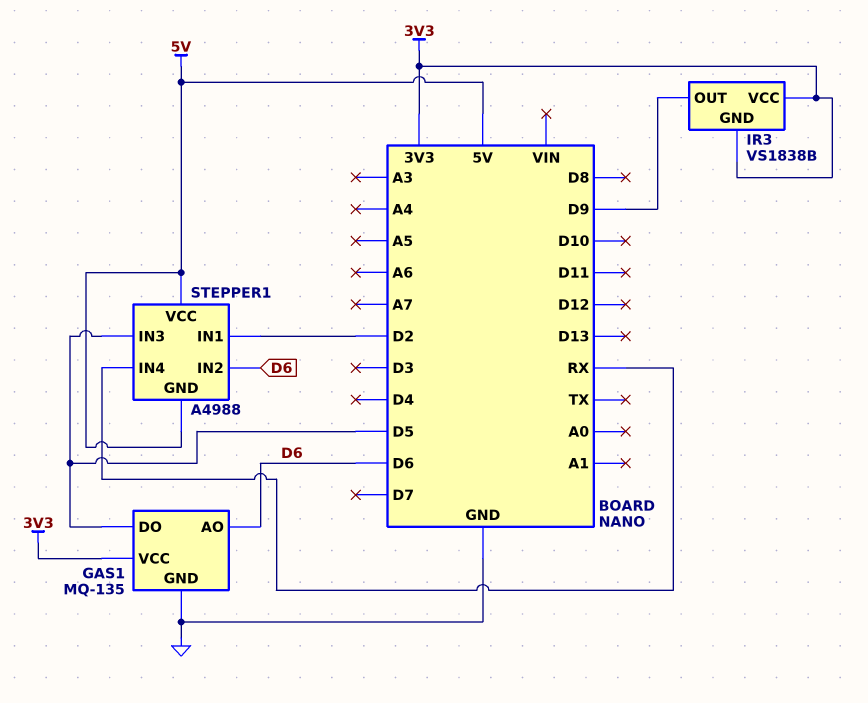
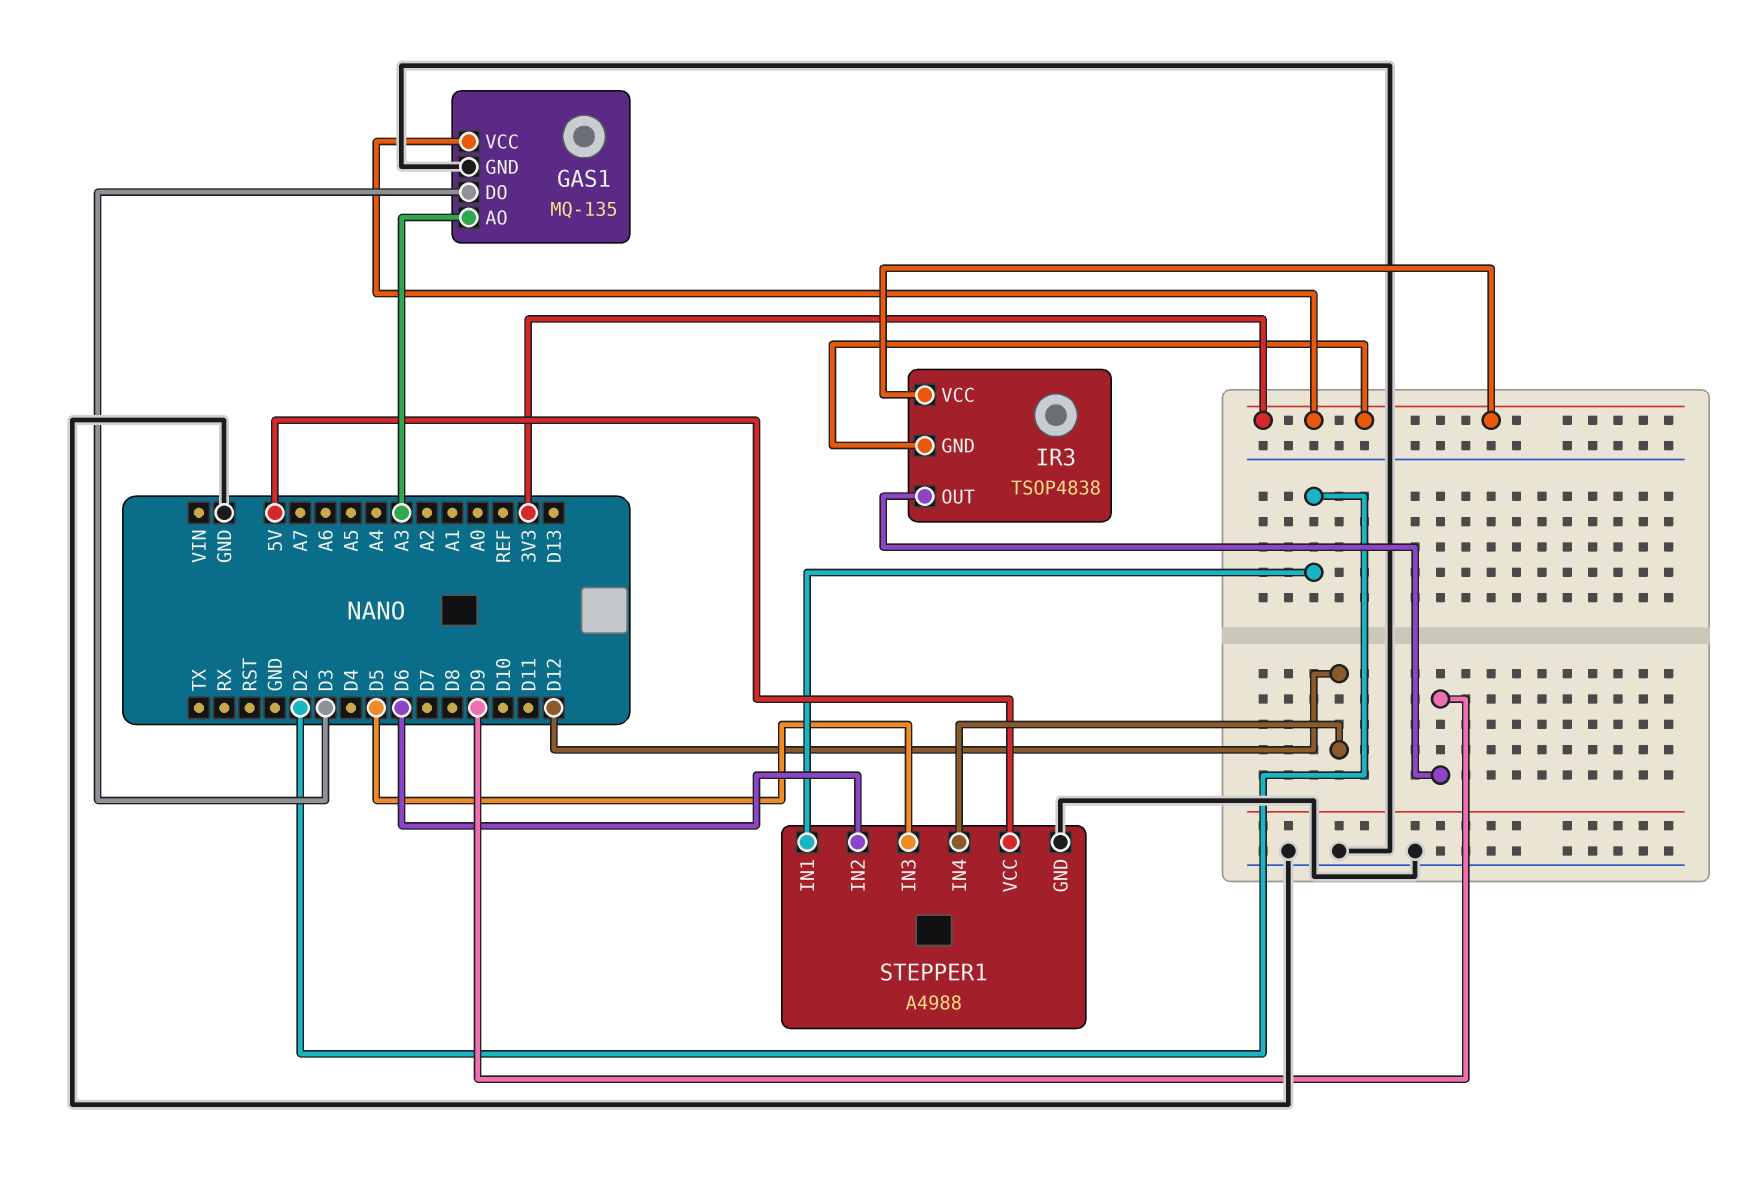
GAS1 pin AO: D6 -> A3
GAS1 pin DO: D5 -> D3
IR3: VS1838B -> TSOP4838
STEPPER1 pin GND: 5V -> GND
STEPPER1 pin IN4: RX -> D12

